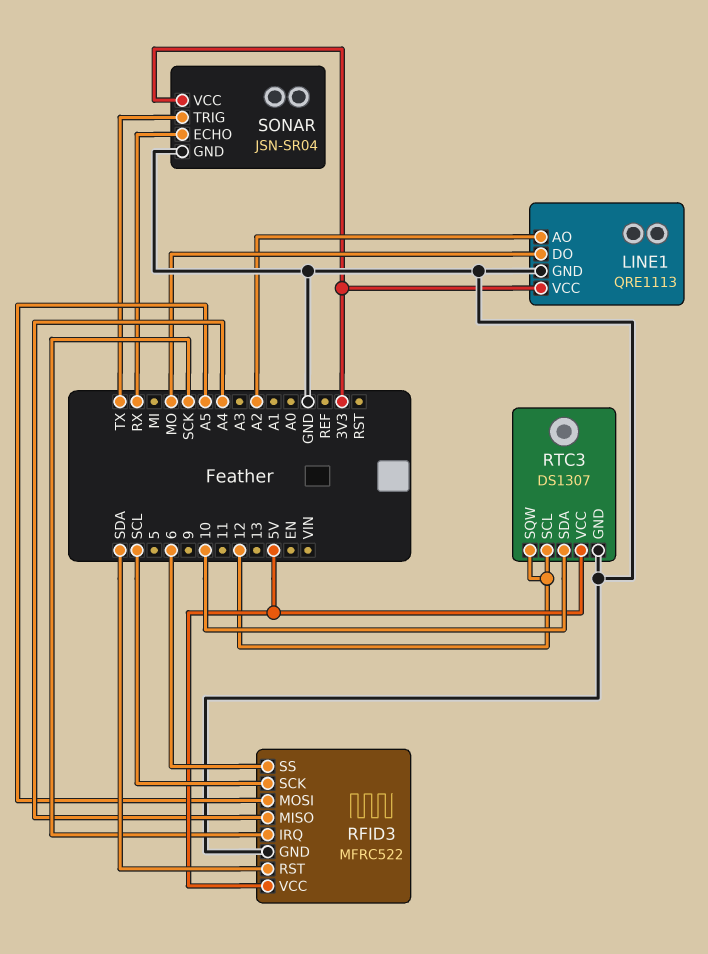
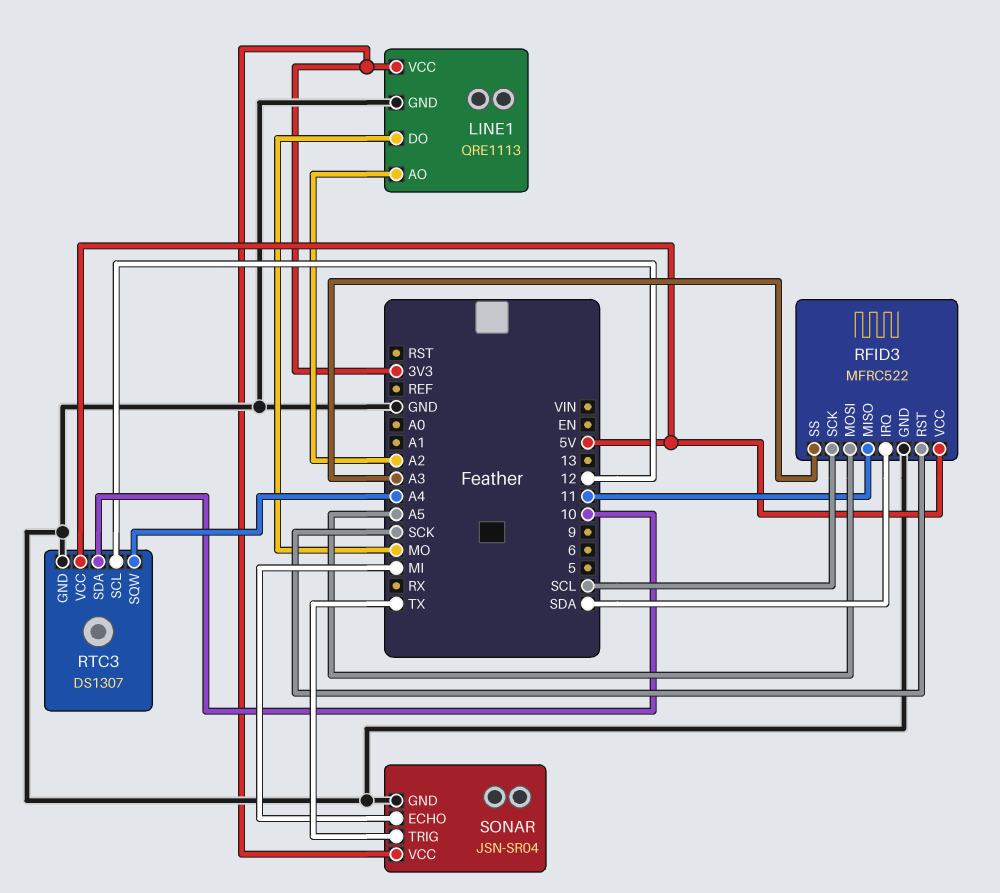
RFID3 pin IRQ: SCK -> SDA
RFID3 pin MISO: A4 -> 11
RFID3 pin RST: SDA -> SCK
RFID3 pin SS: 6 -> A3
RTC3 pin SQW: 12 -> A4
SONAR pin ECHO: RX -> MI

